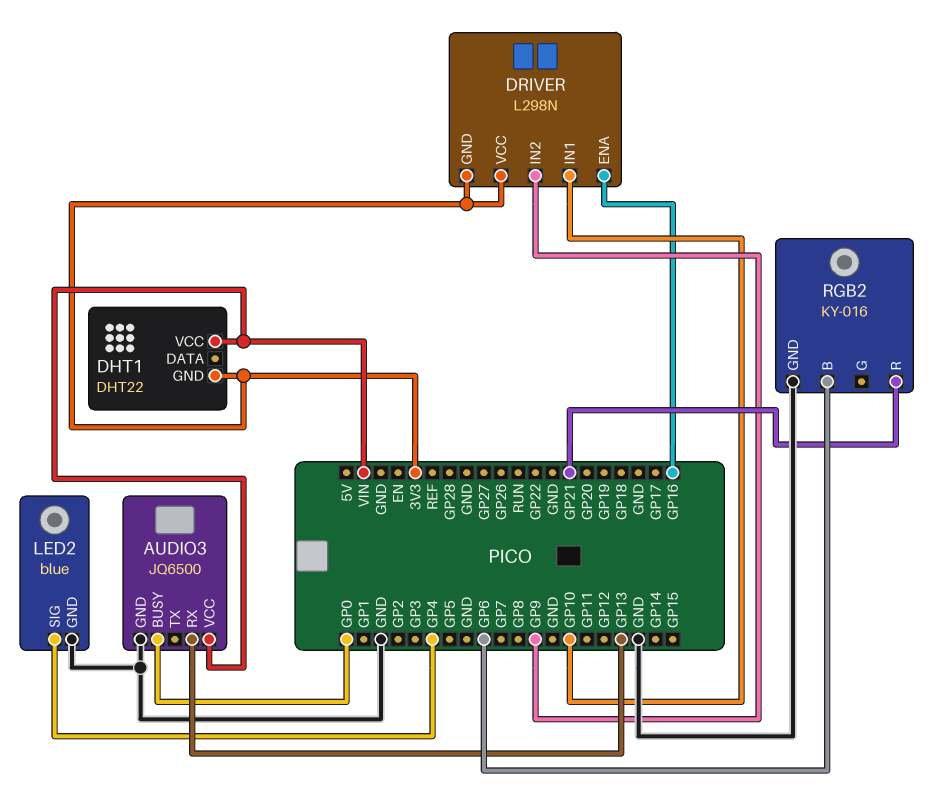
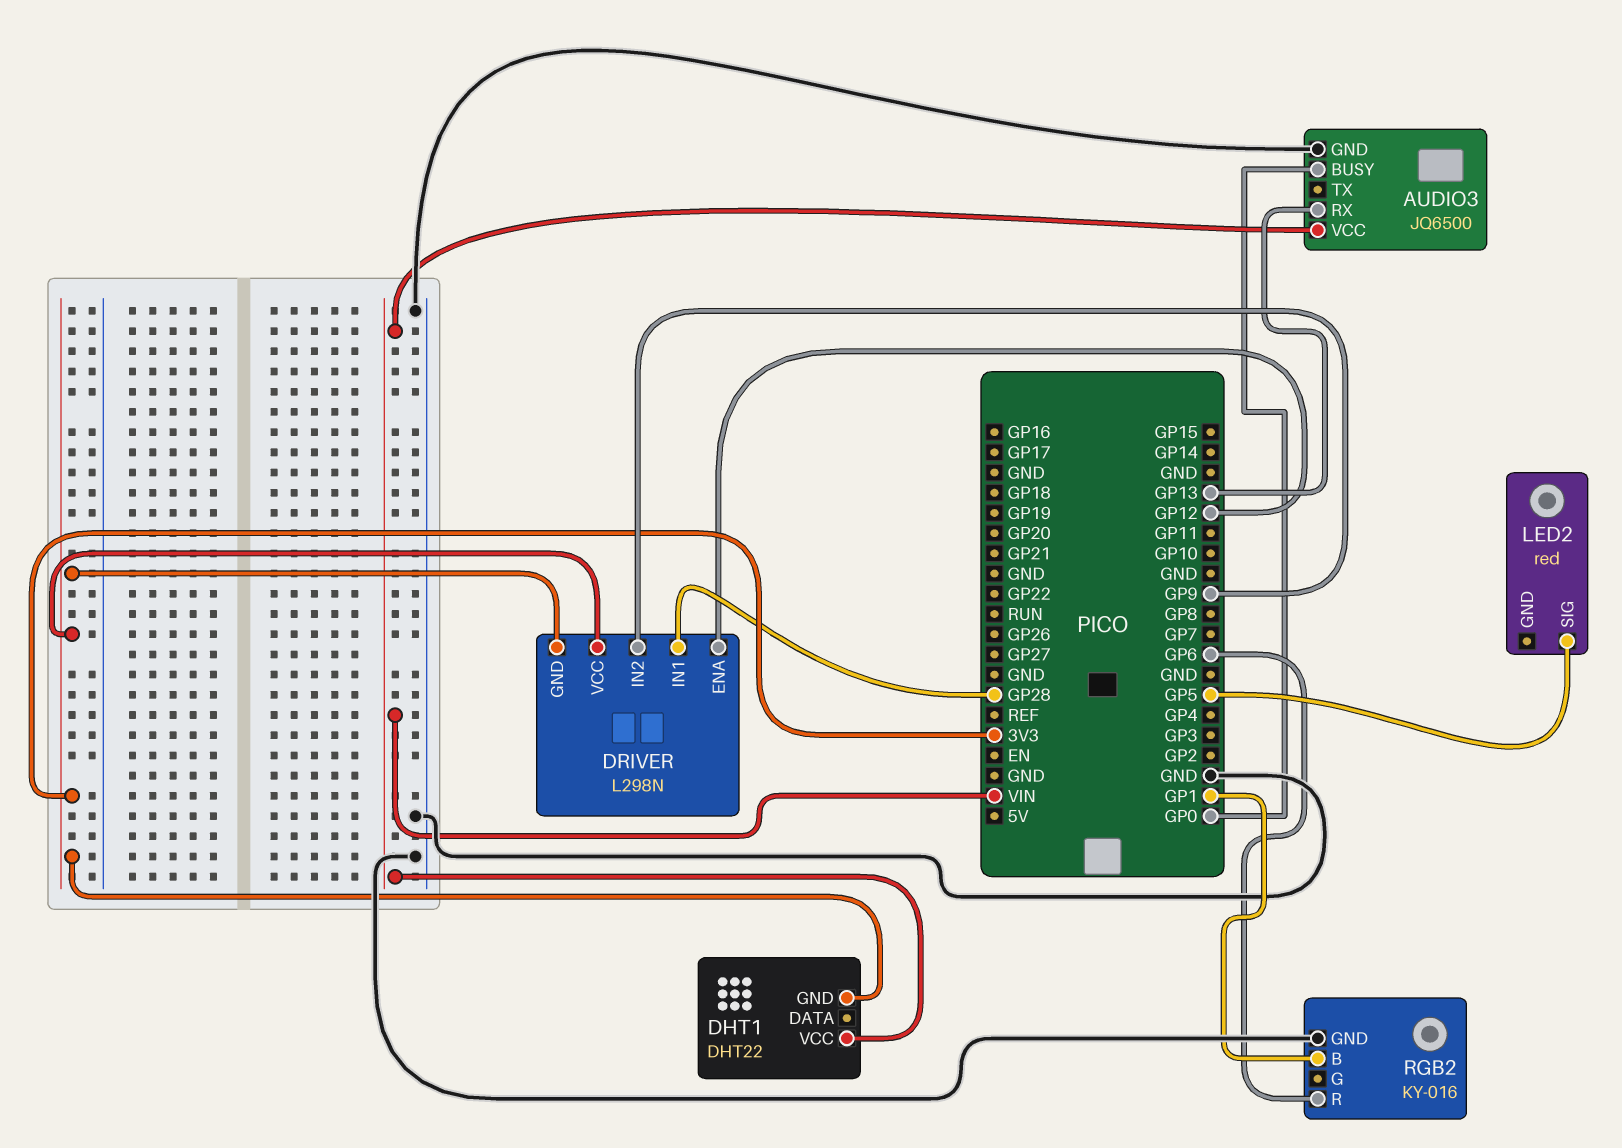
DRIVER pin ENA: GP16 -> GP12
DRIVER pin IN1: GP10 -> GP28
LED2: blue -> red
LED2 pin GND: GND -> none
LED2 pin SIG: GP4 -> GP5
RGB2 pin B: GP6 -> GP1
RGB2 pin R: GP21 -> GP6

